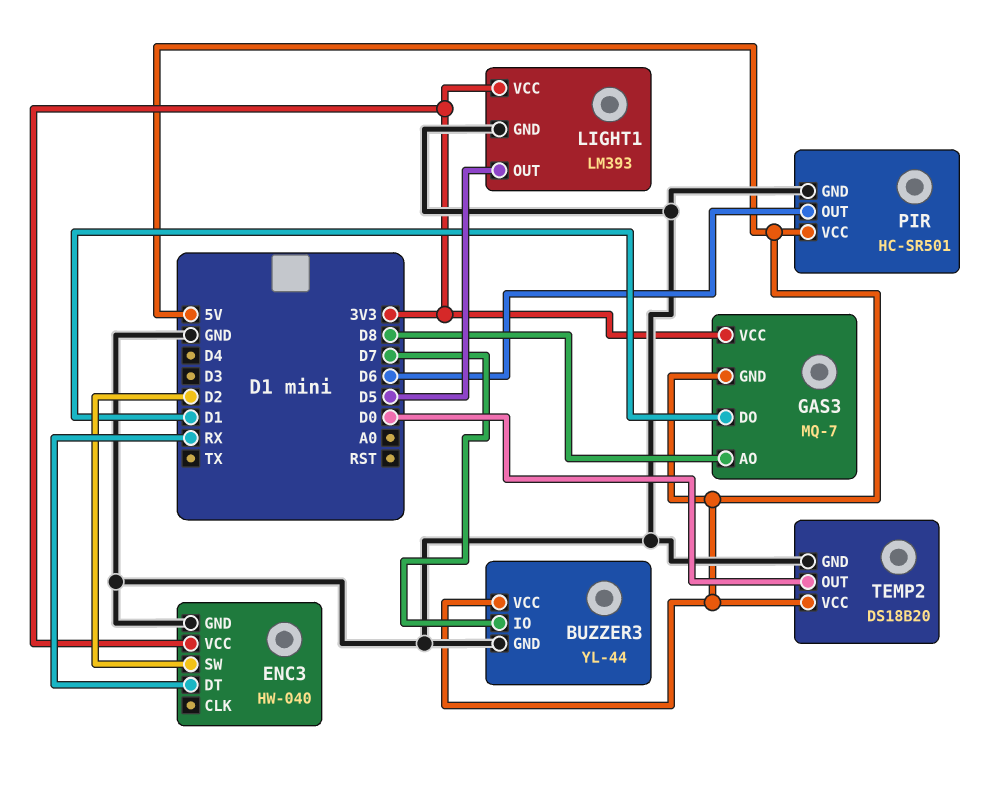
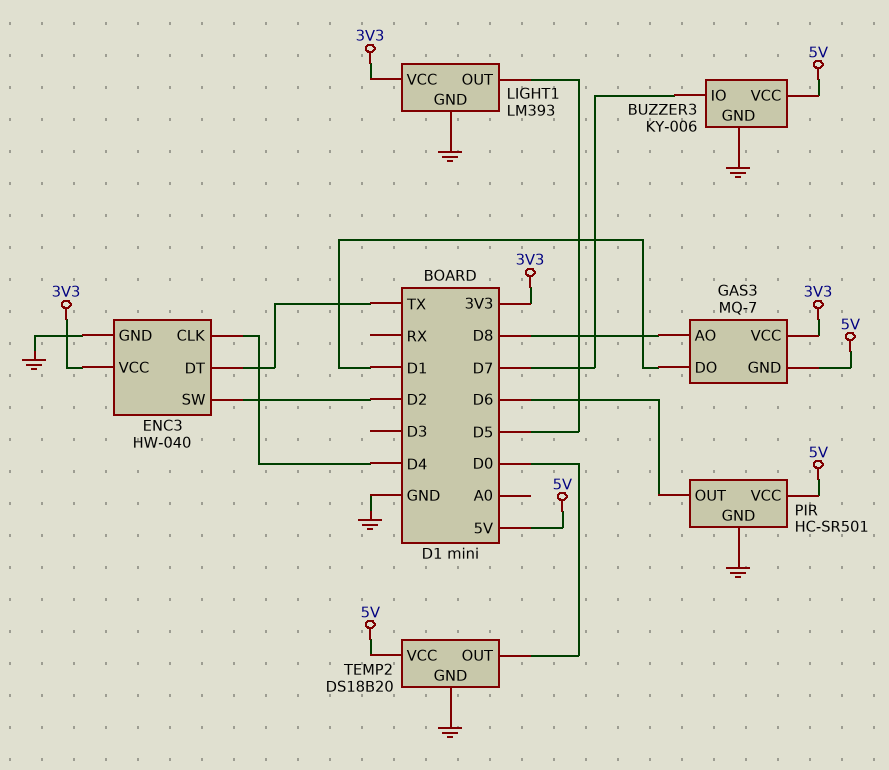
BUZZER3: YL-44 -> KY-006
ENC3 pin CLK: none -> D4
ENC3 pin DT: RX -> TX

